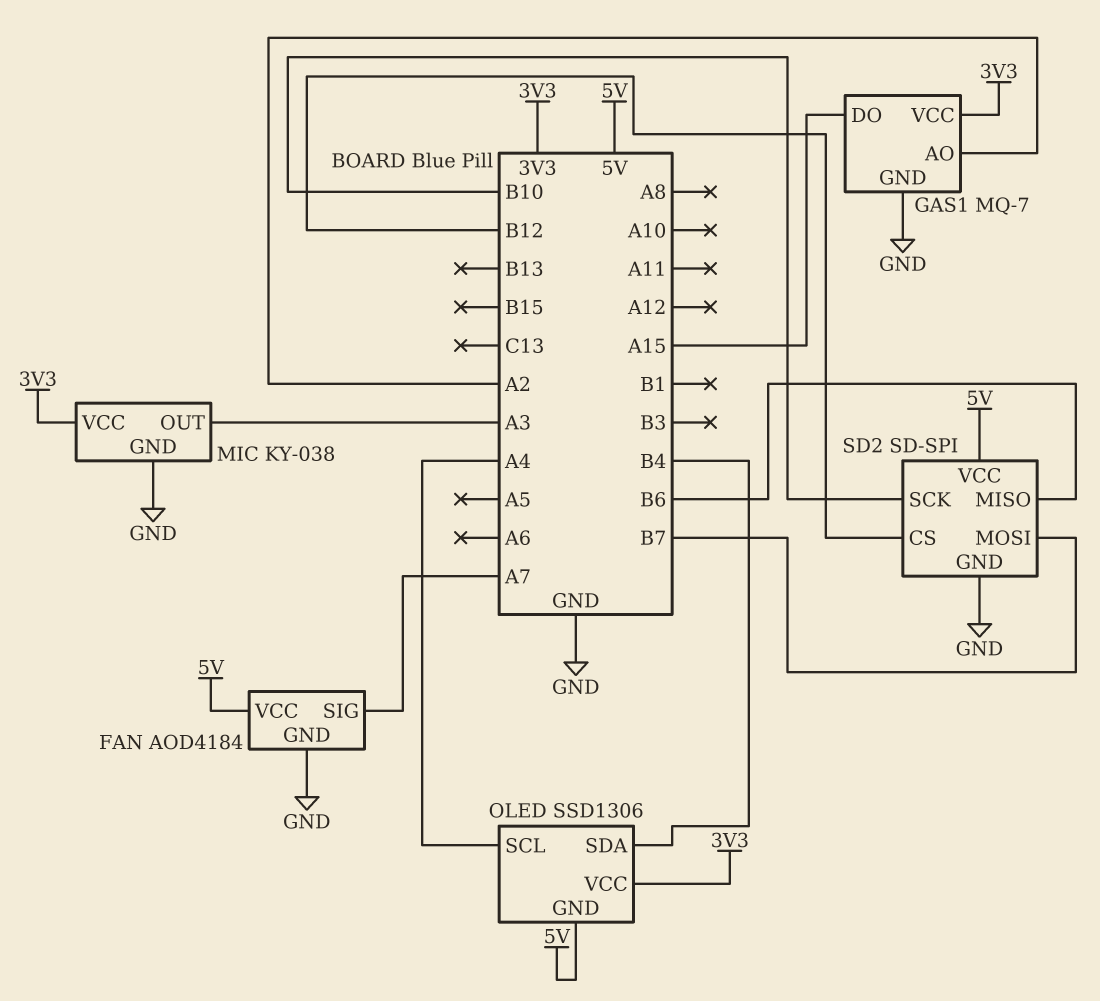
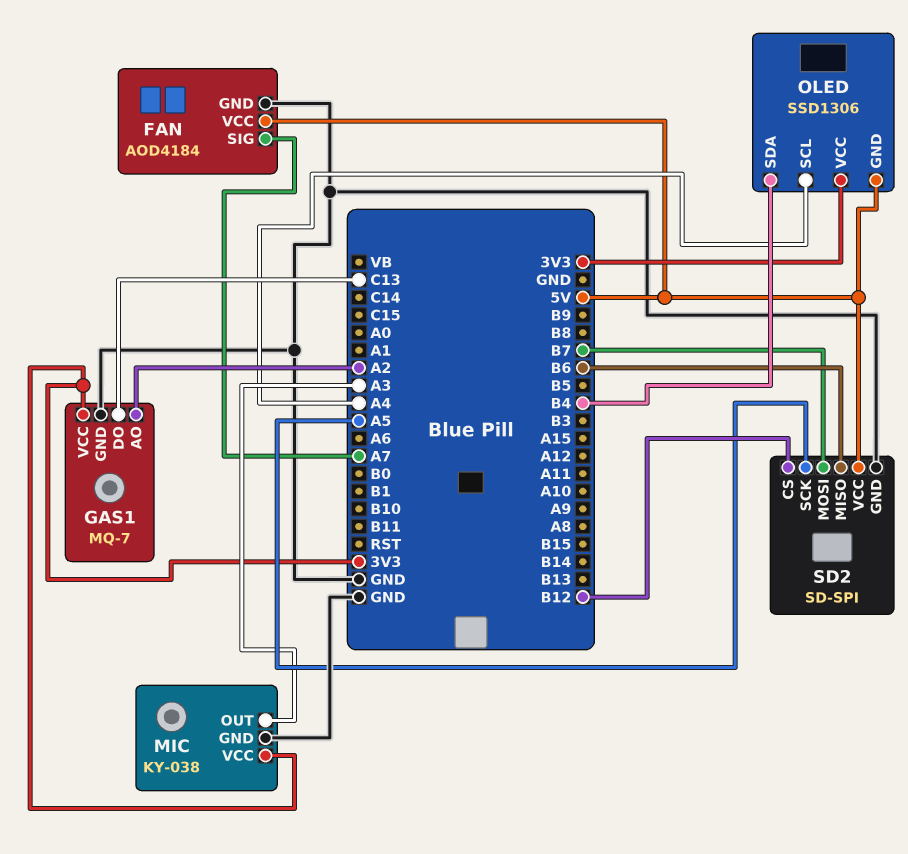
GAS1 pin DO: A15 -> C13
SD2 pin SCK: B10 -> A5

